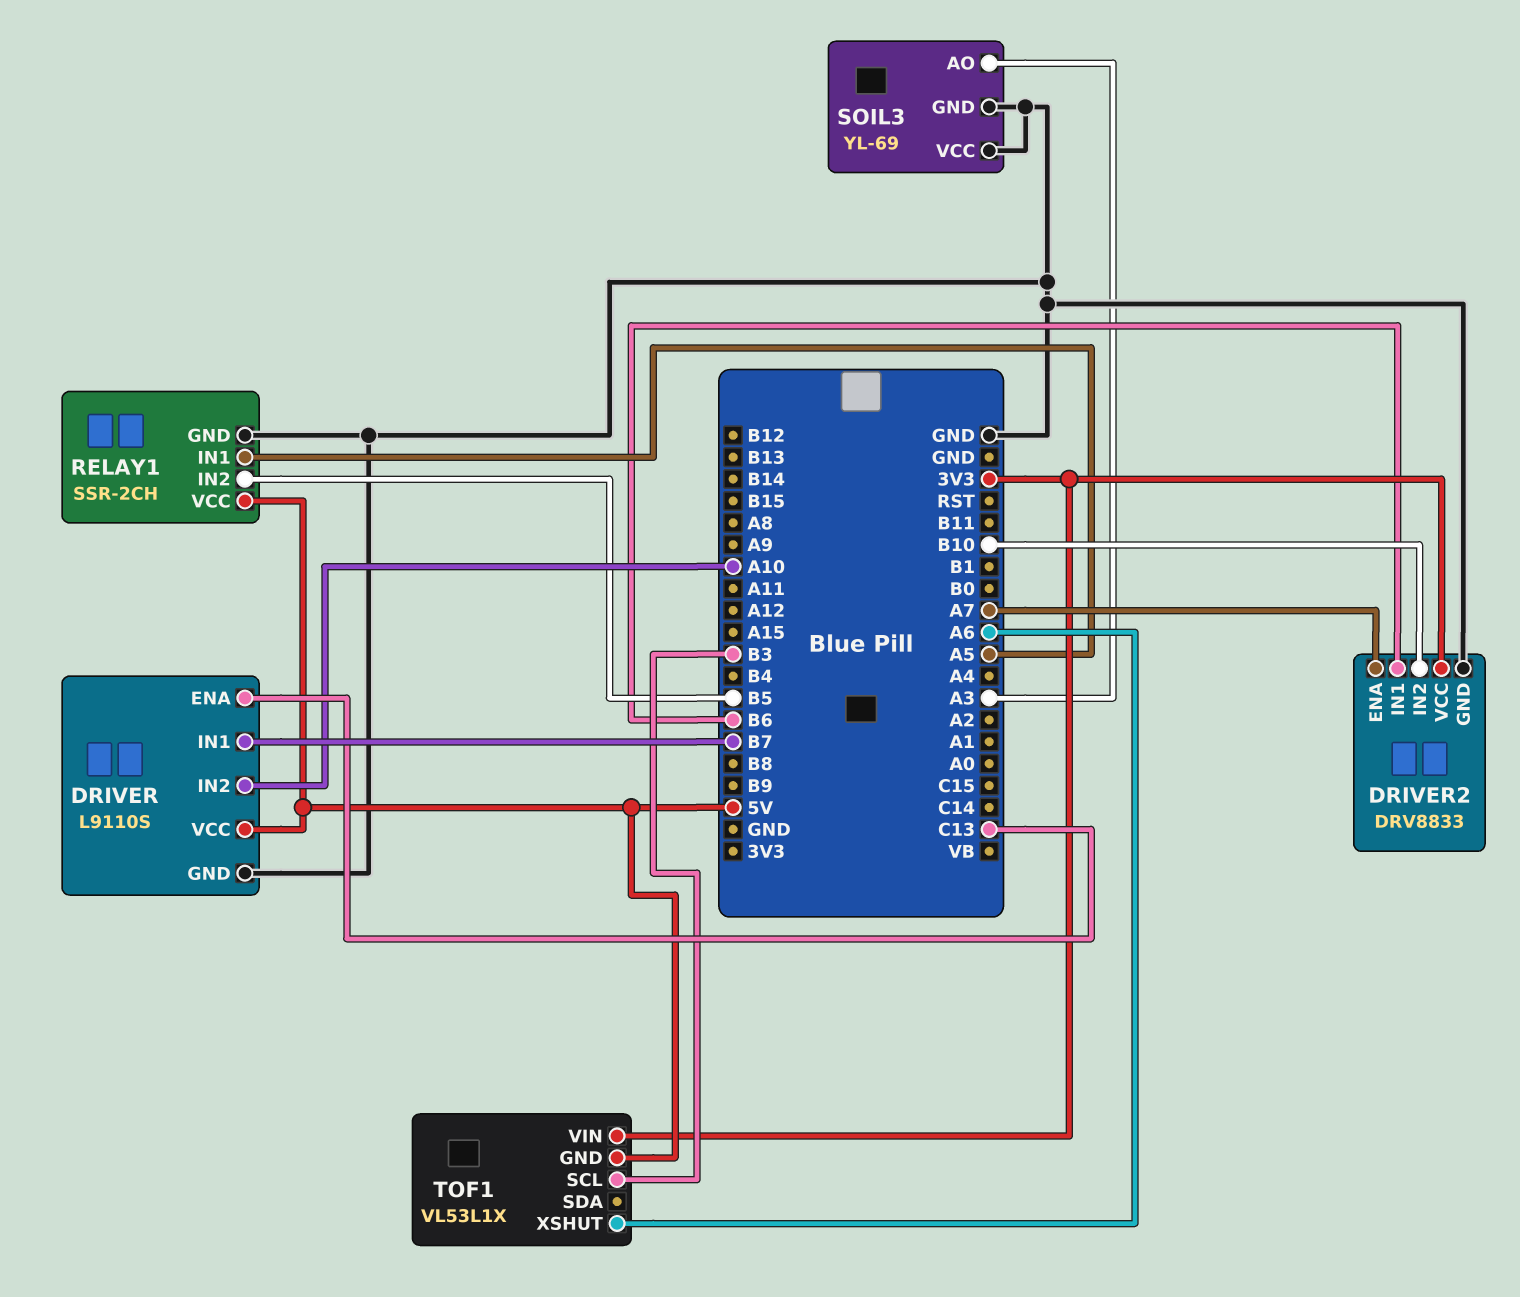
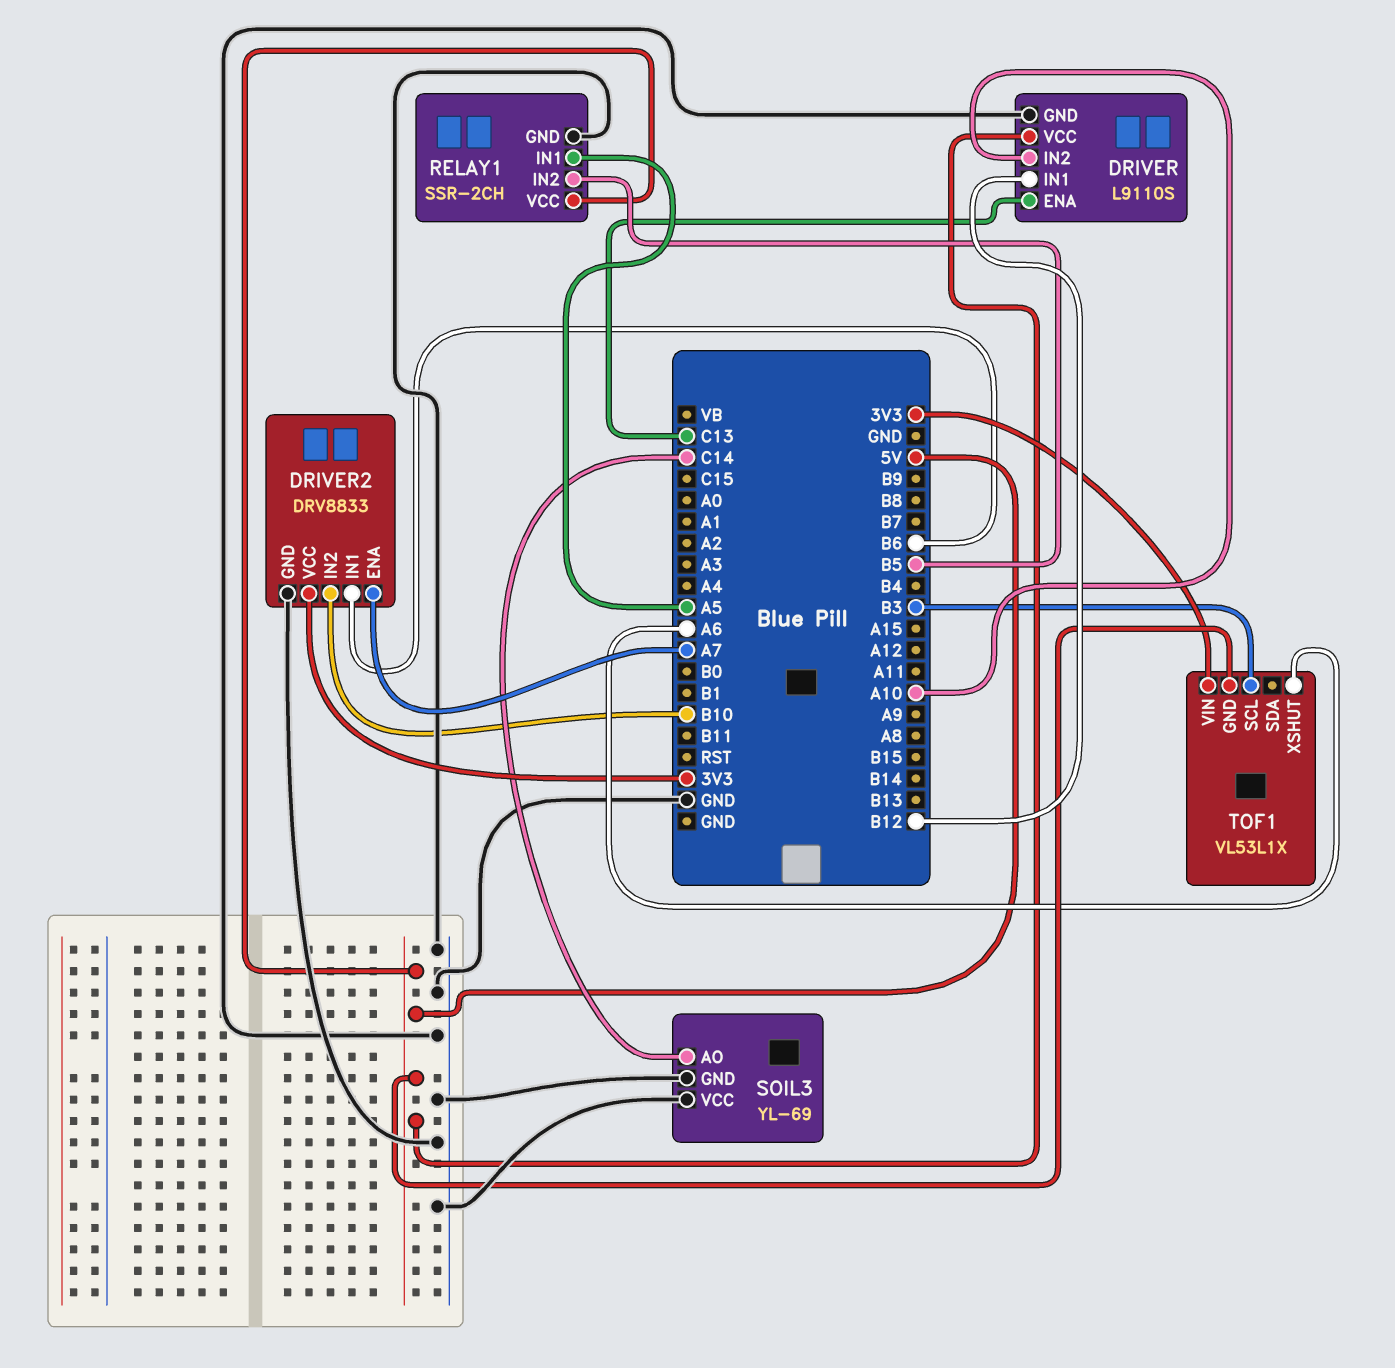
DRIVER pin IN1: B7 -> B12
SOIL3 pin AO: A3 -> C14

